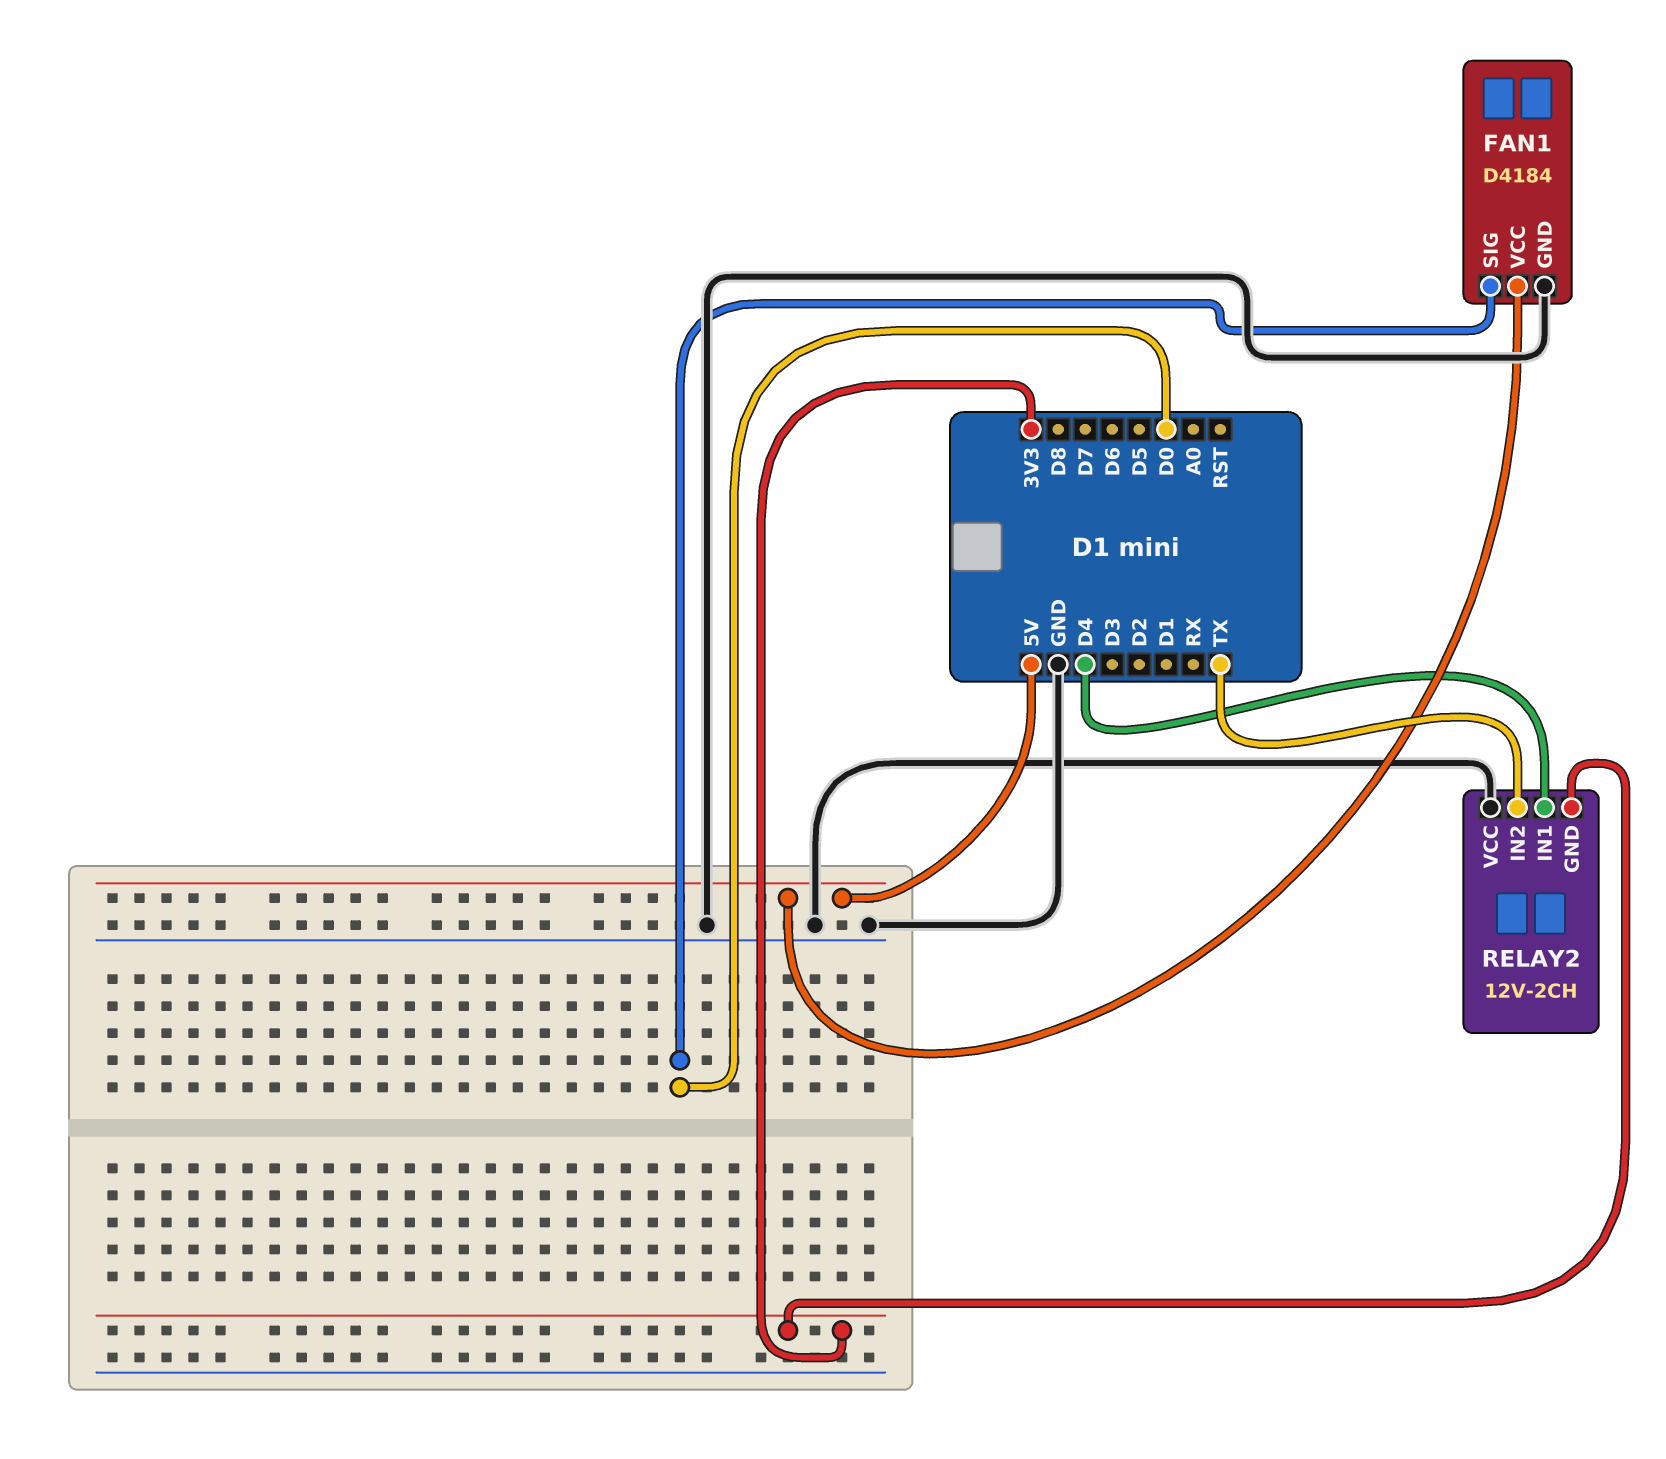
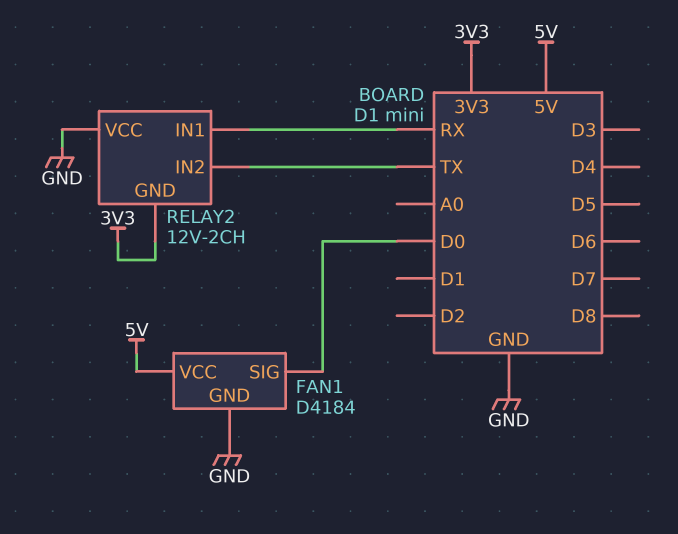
RELAY2 pin IN1: D4 -> RX

